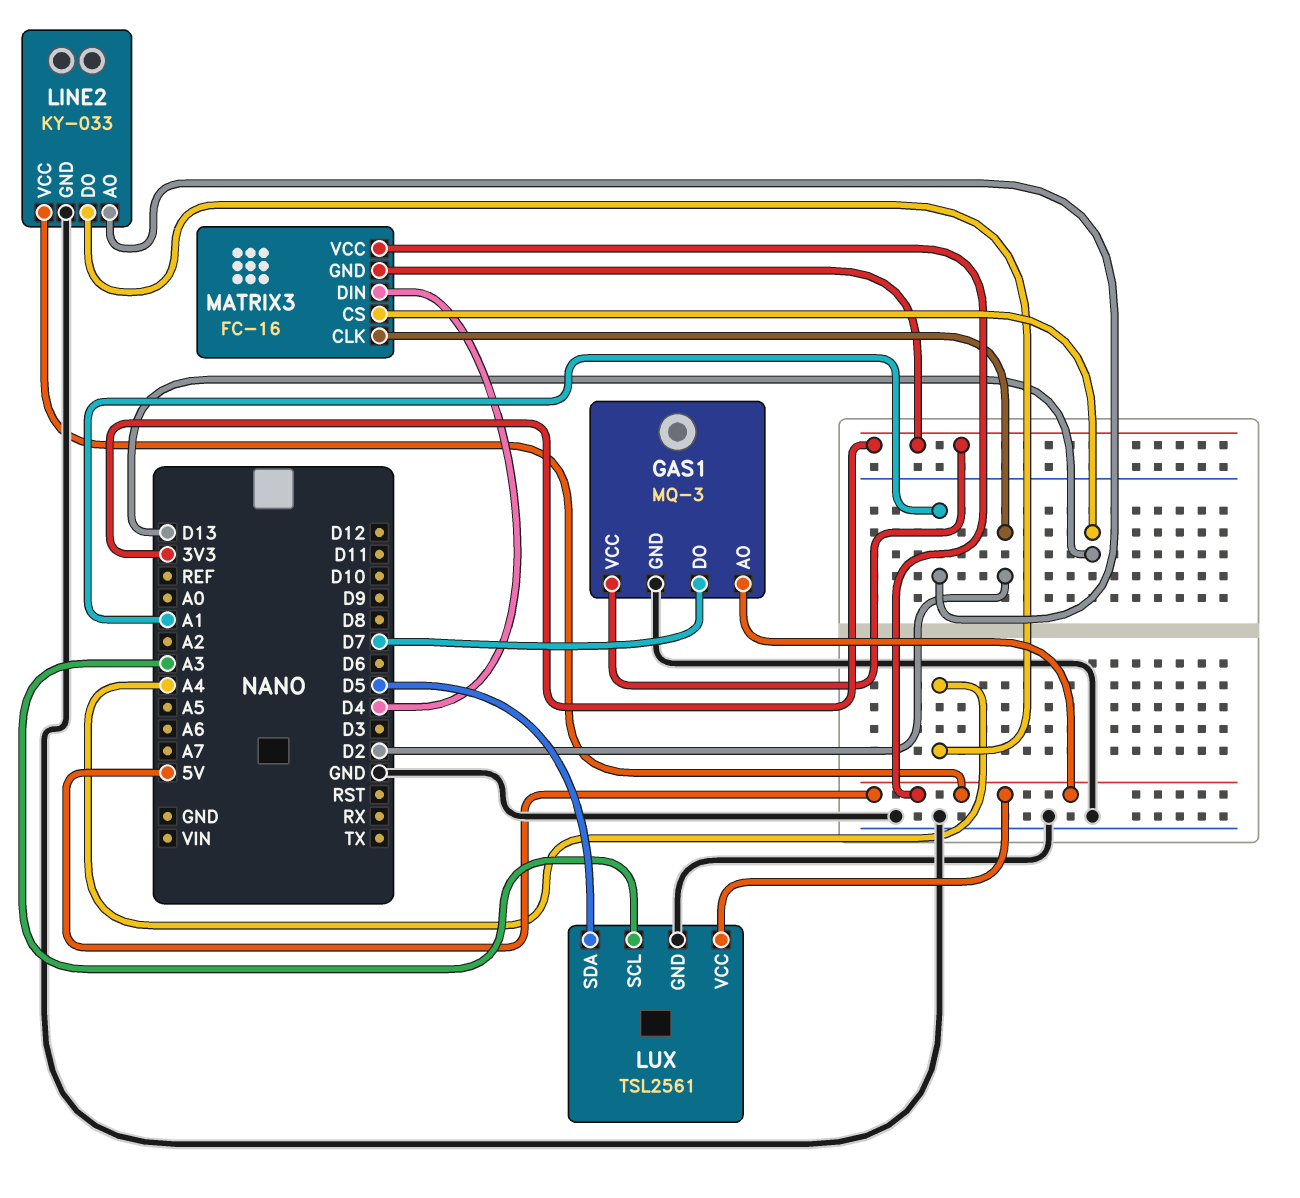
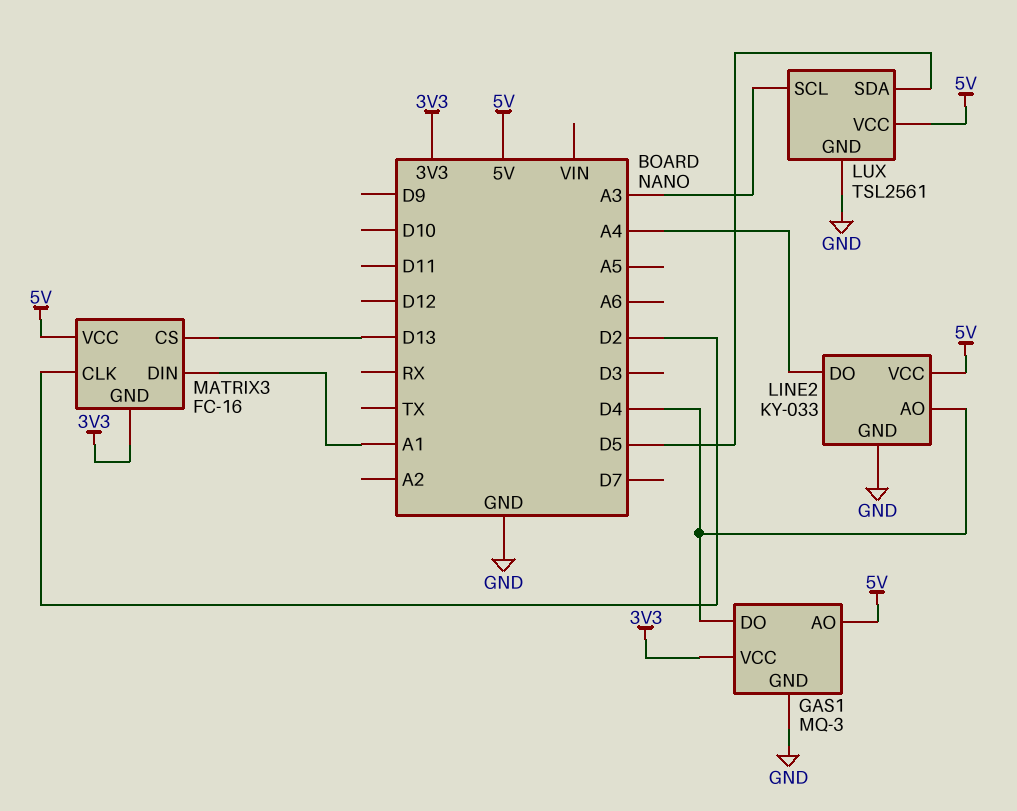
GAS1 pin DO: D7 -> D4
LINE2 pin AO: A1 -> D4
MATRIX3 pin DIN: D4 -> A1

